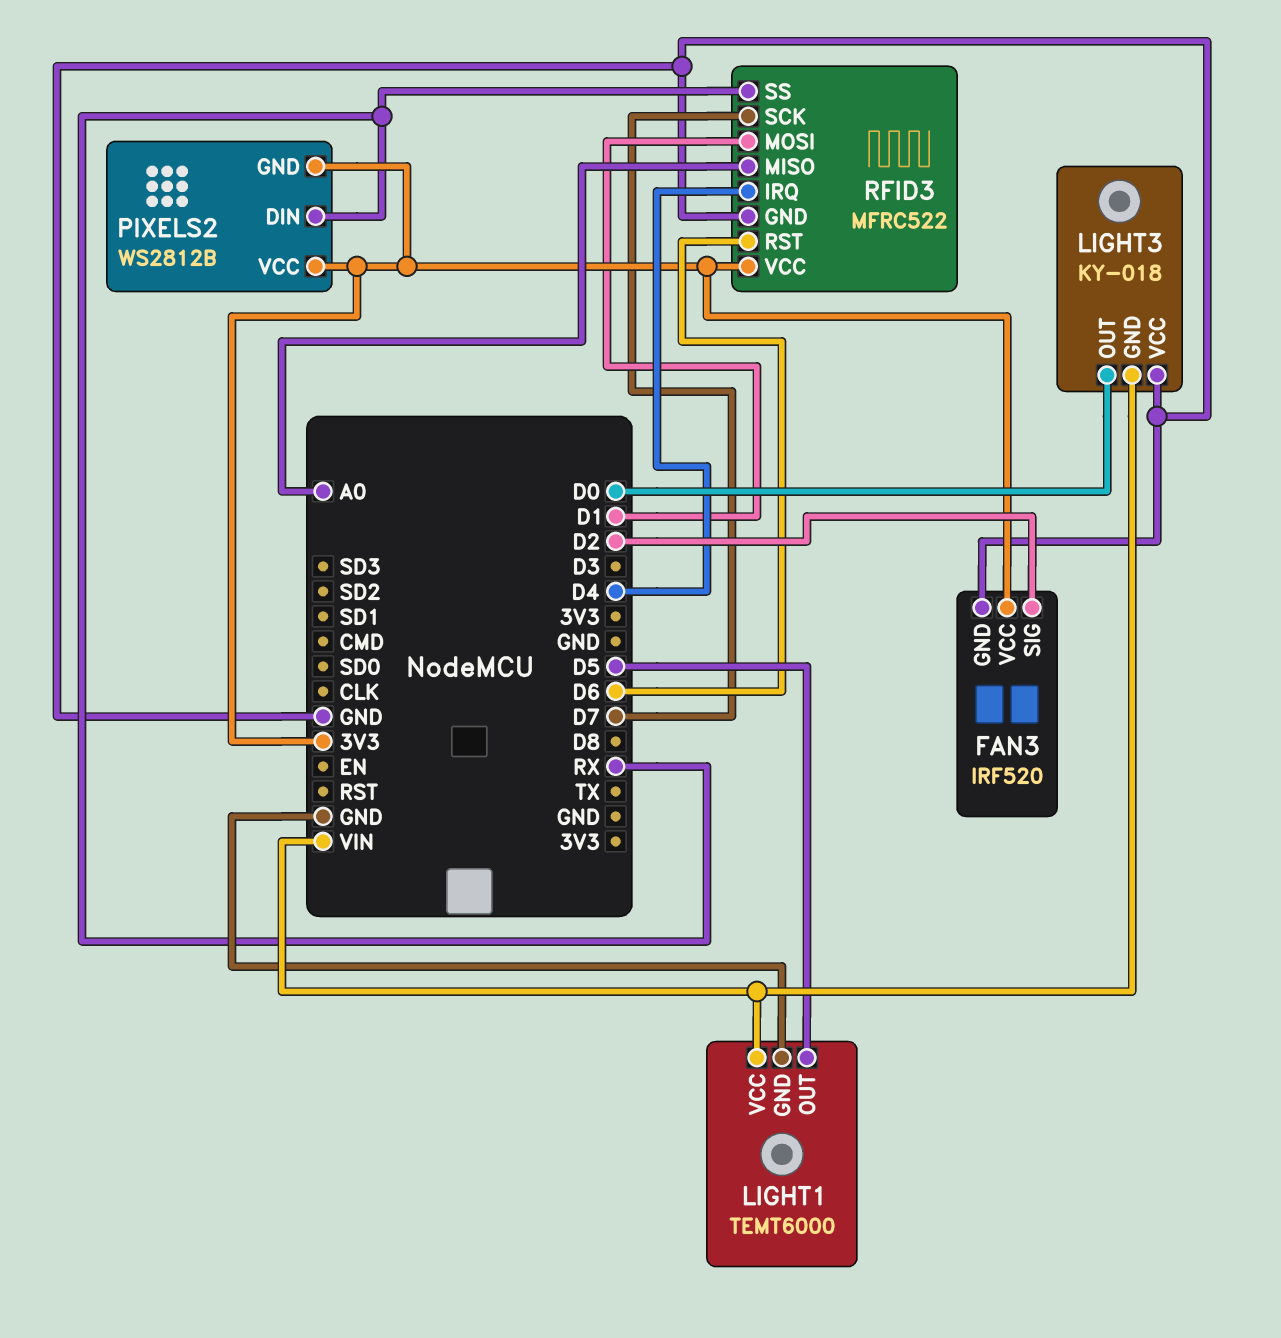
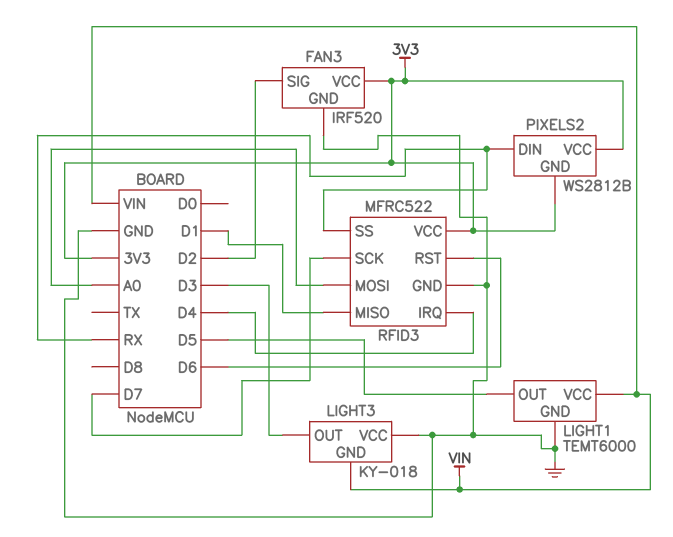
LIGHT3 pin OUT: D0 -> D3
RFID3 pin MISO: A0 -> D1
RFID3 pin MOSI: D1 -> A0

